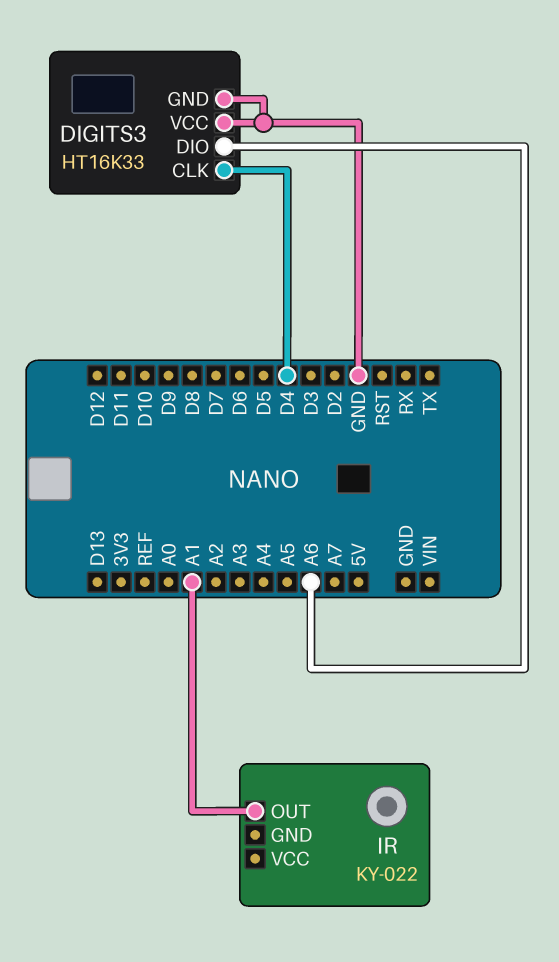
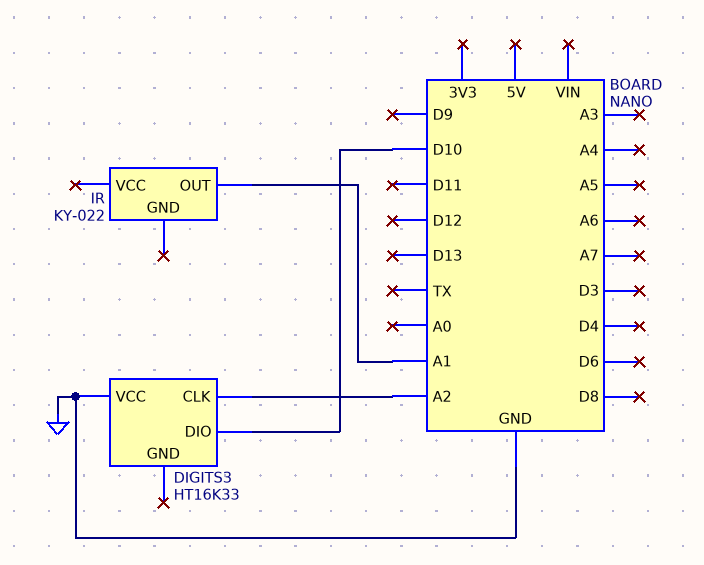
DIGITS3 pin CLK: D4 -> A2
DIGITS3 pin DIO: A6 -> D10
DIGITS3 pin GND: GND -> none

